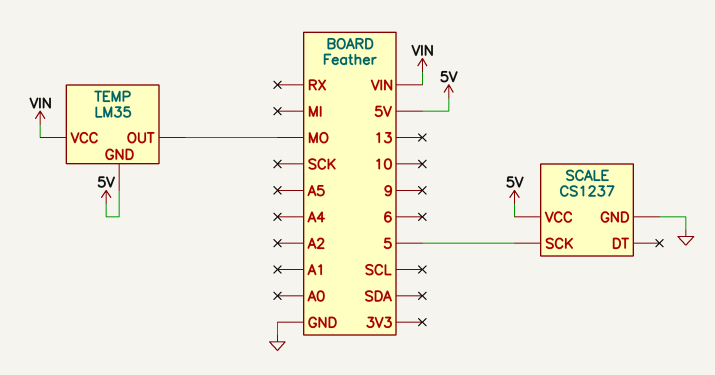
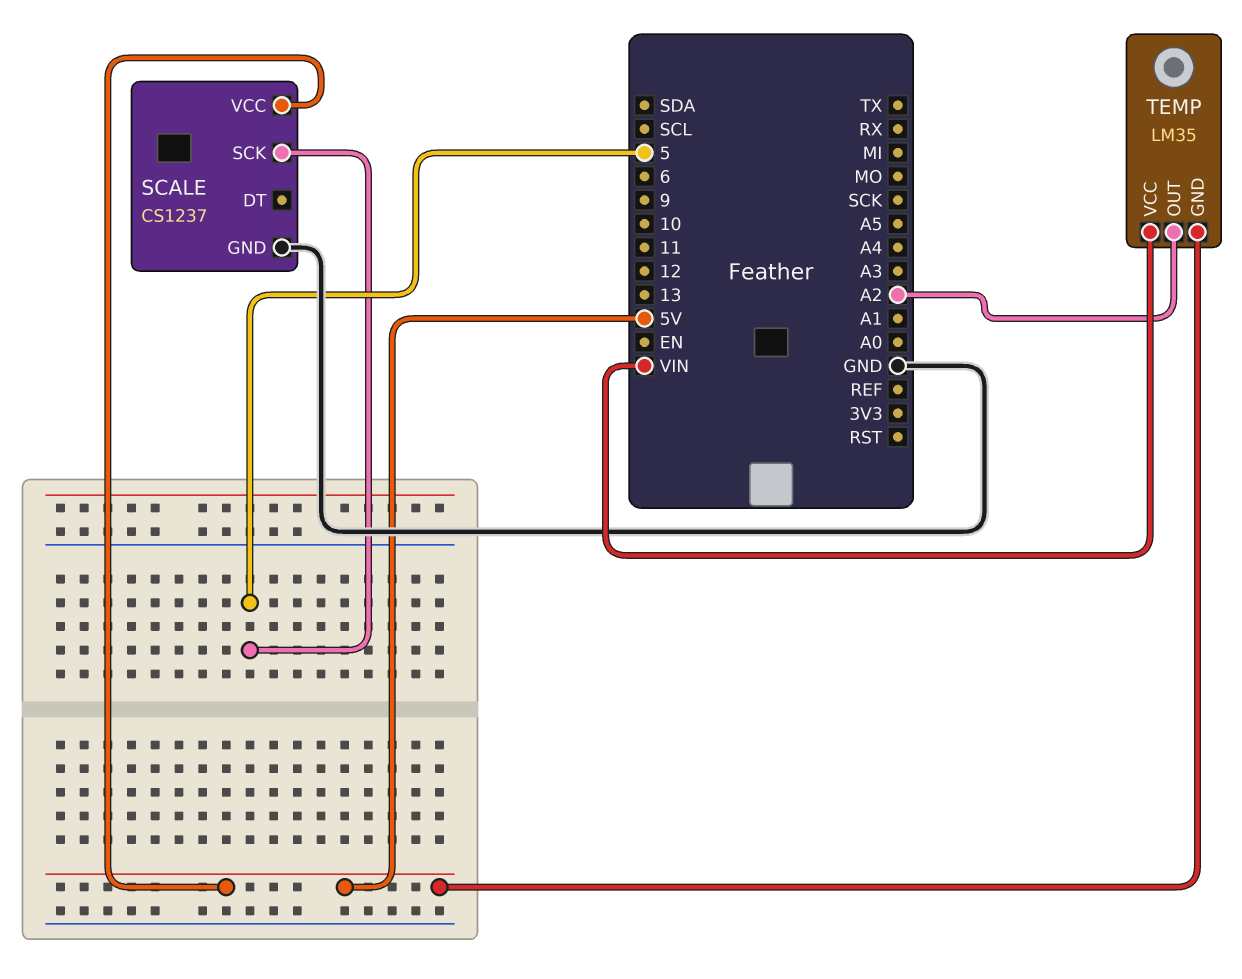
TEMP pin OUT: MO -> A2

